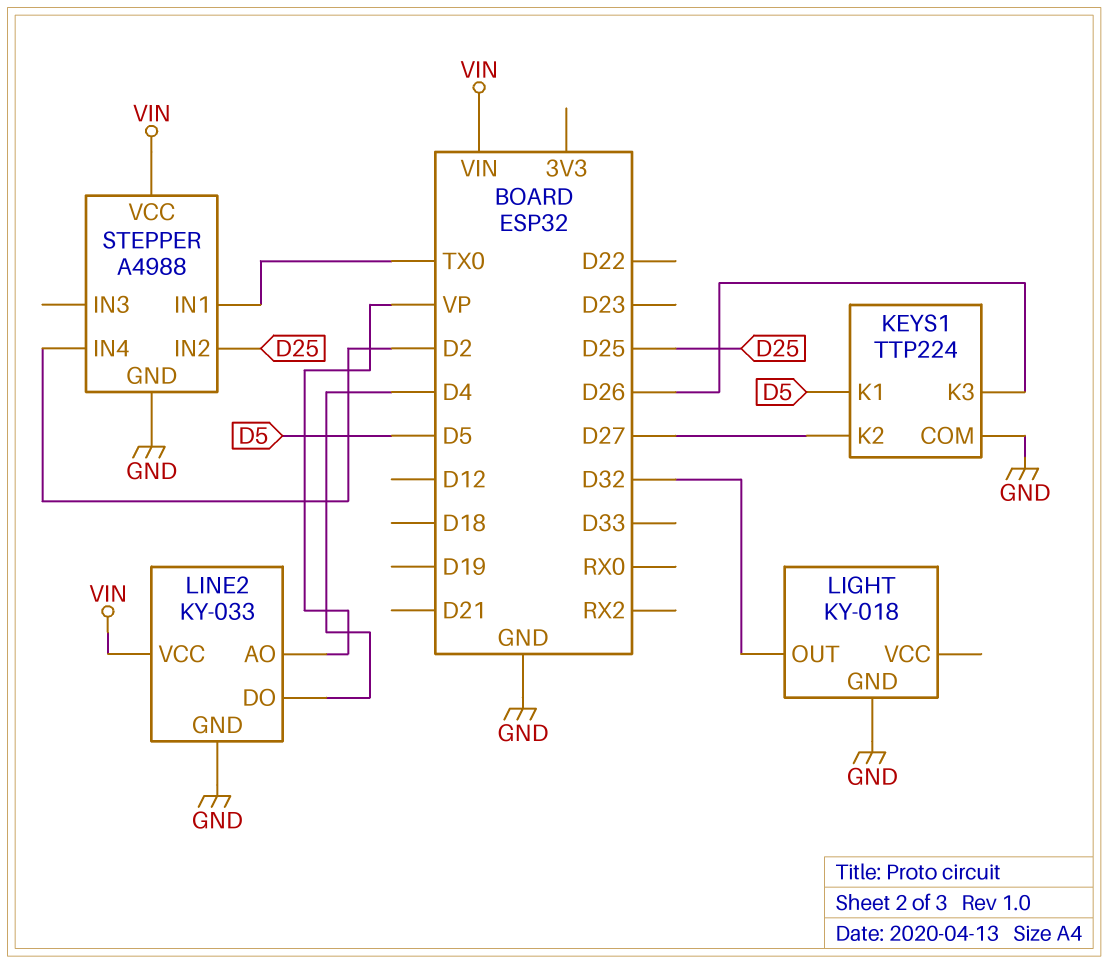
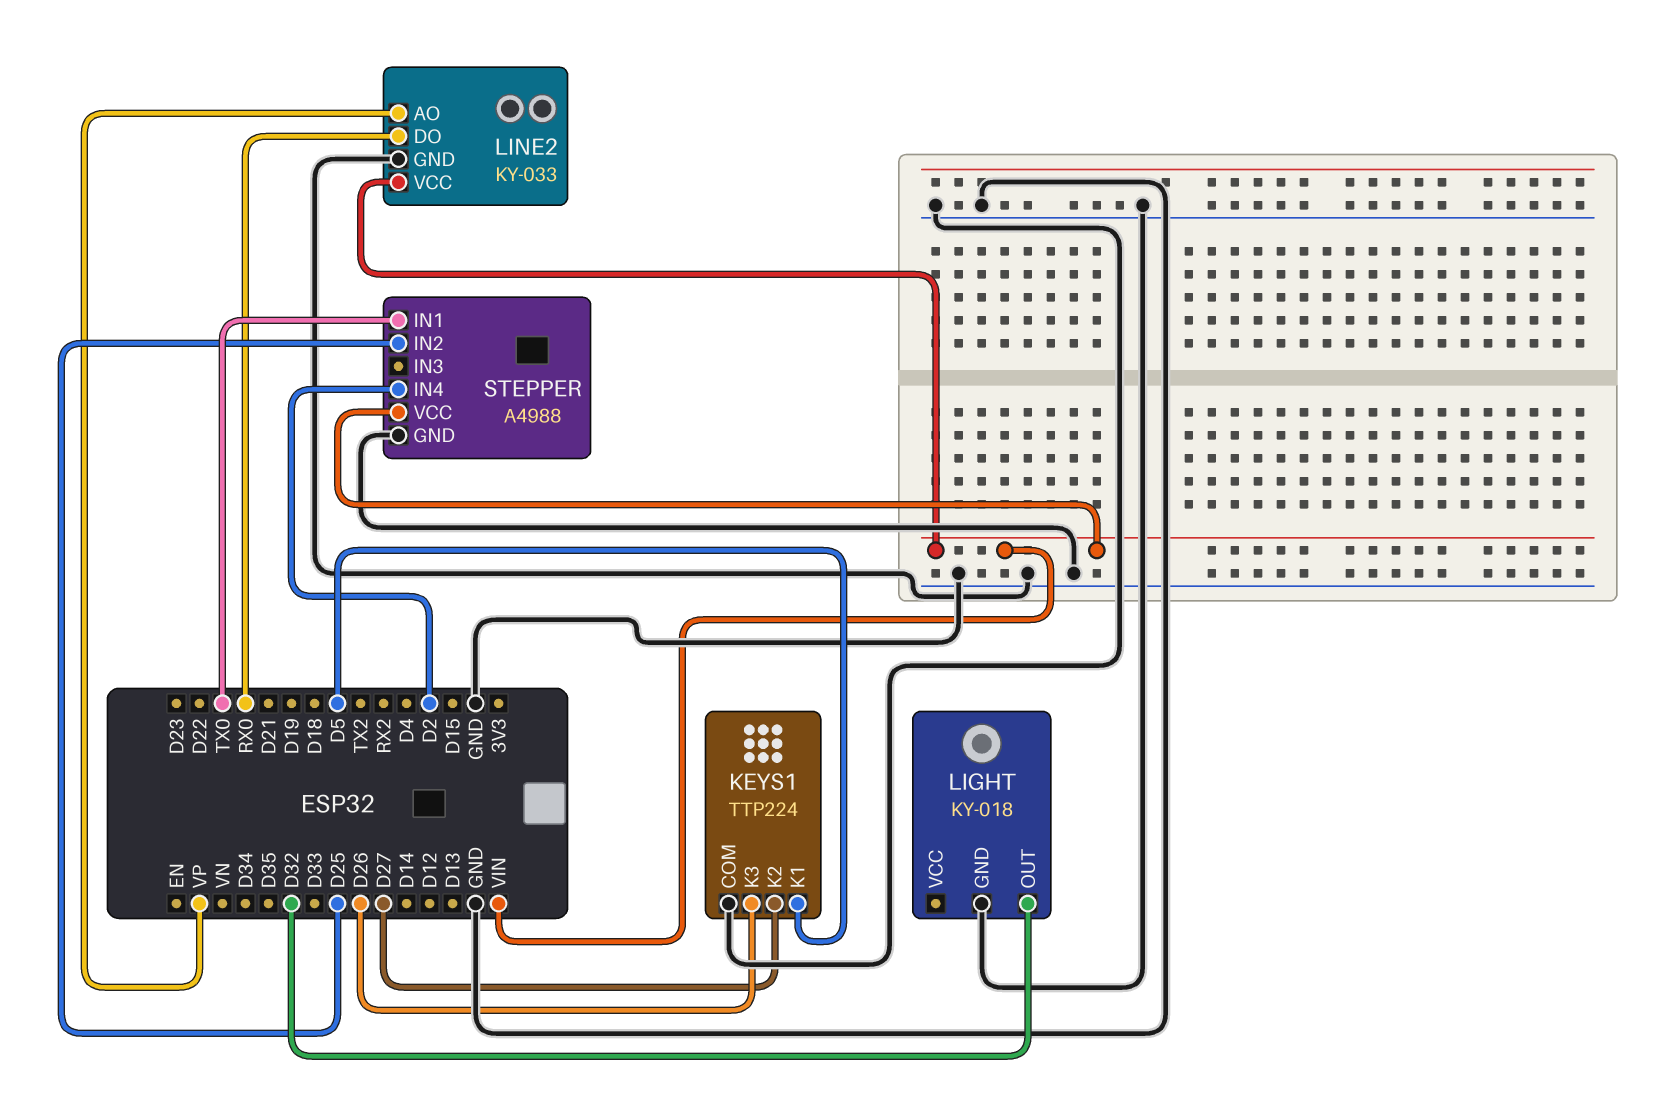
LINE2 pin DO: D4 -> RX0

